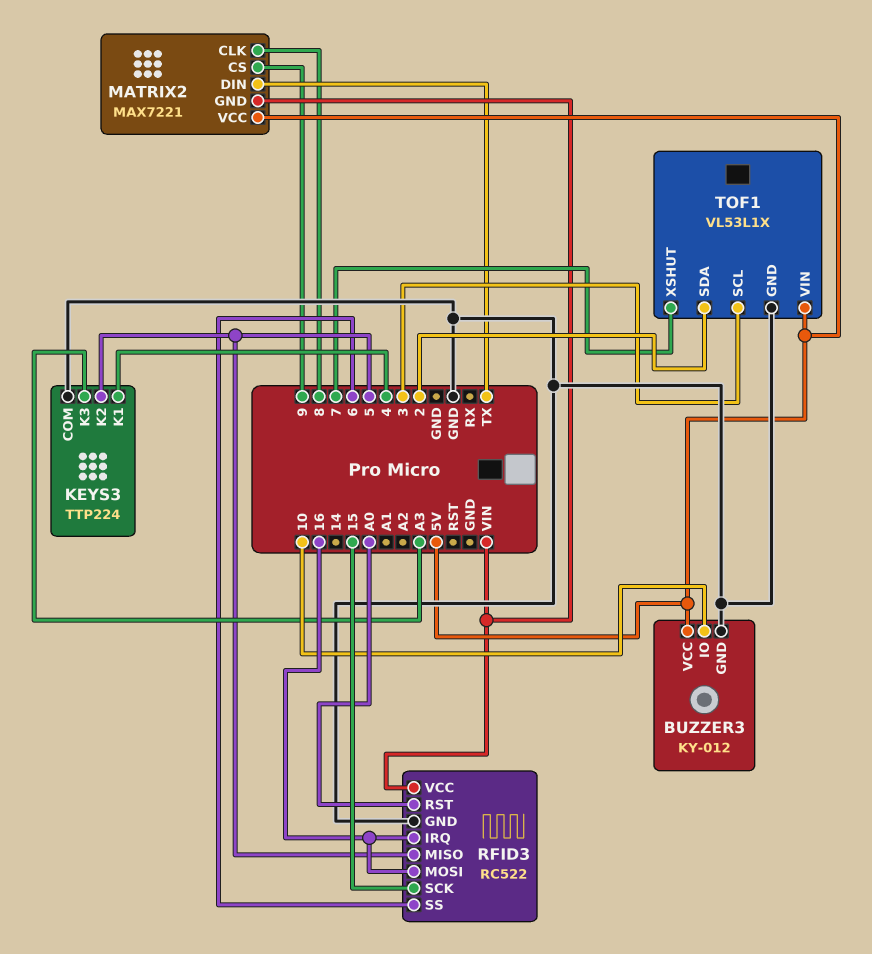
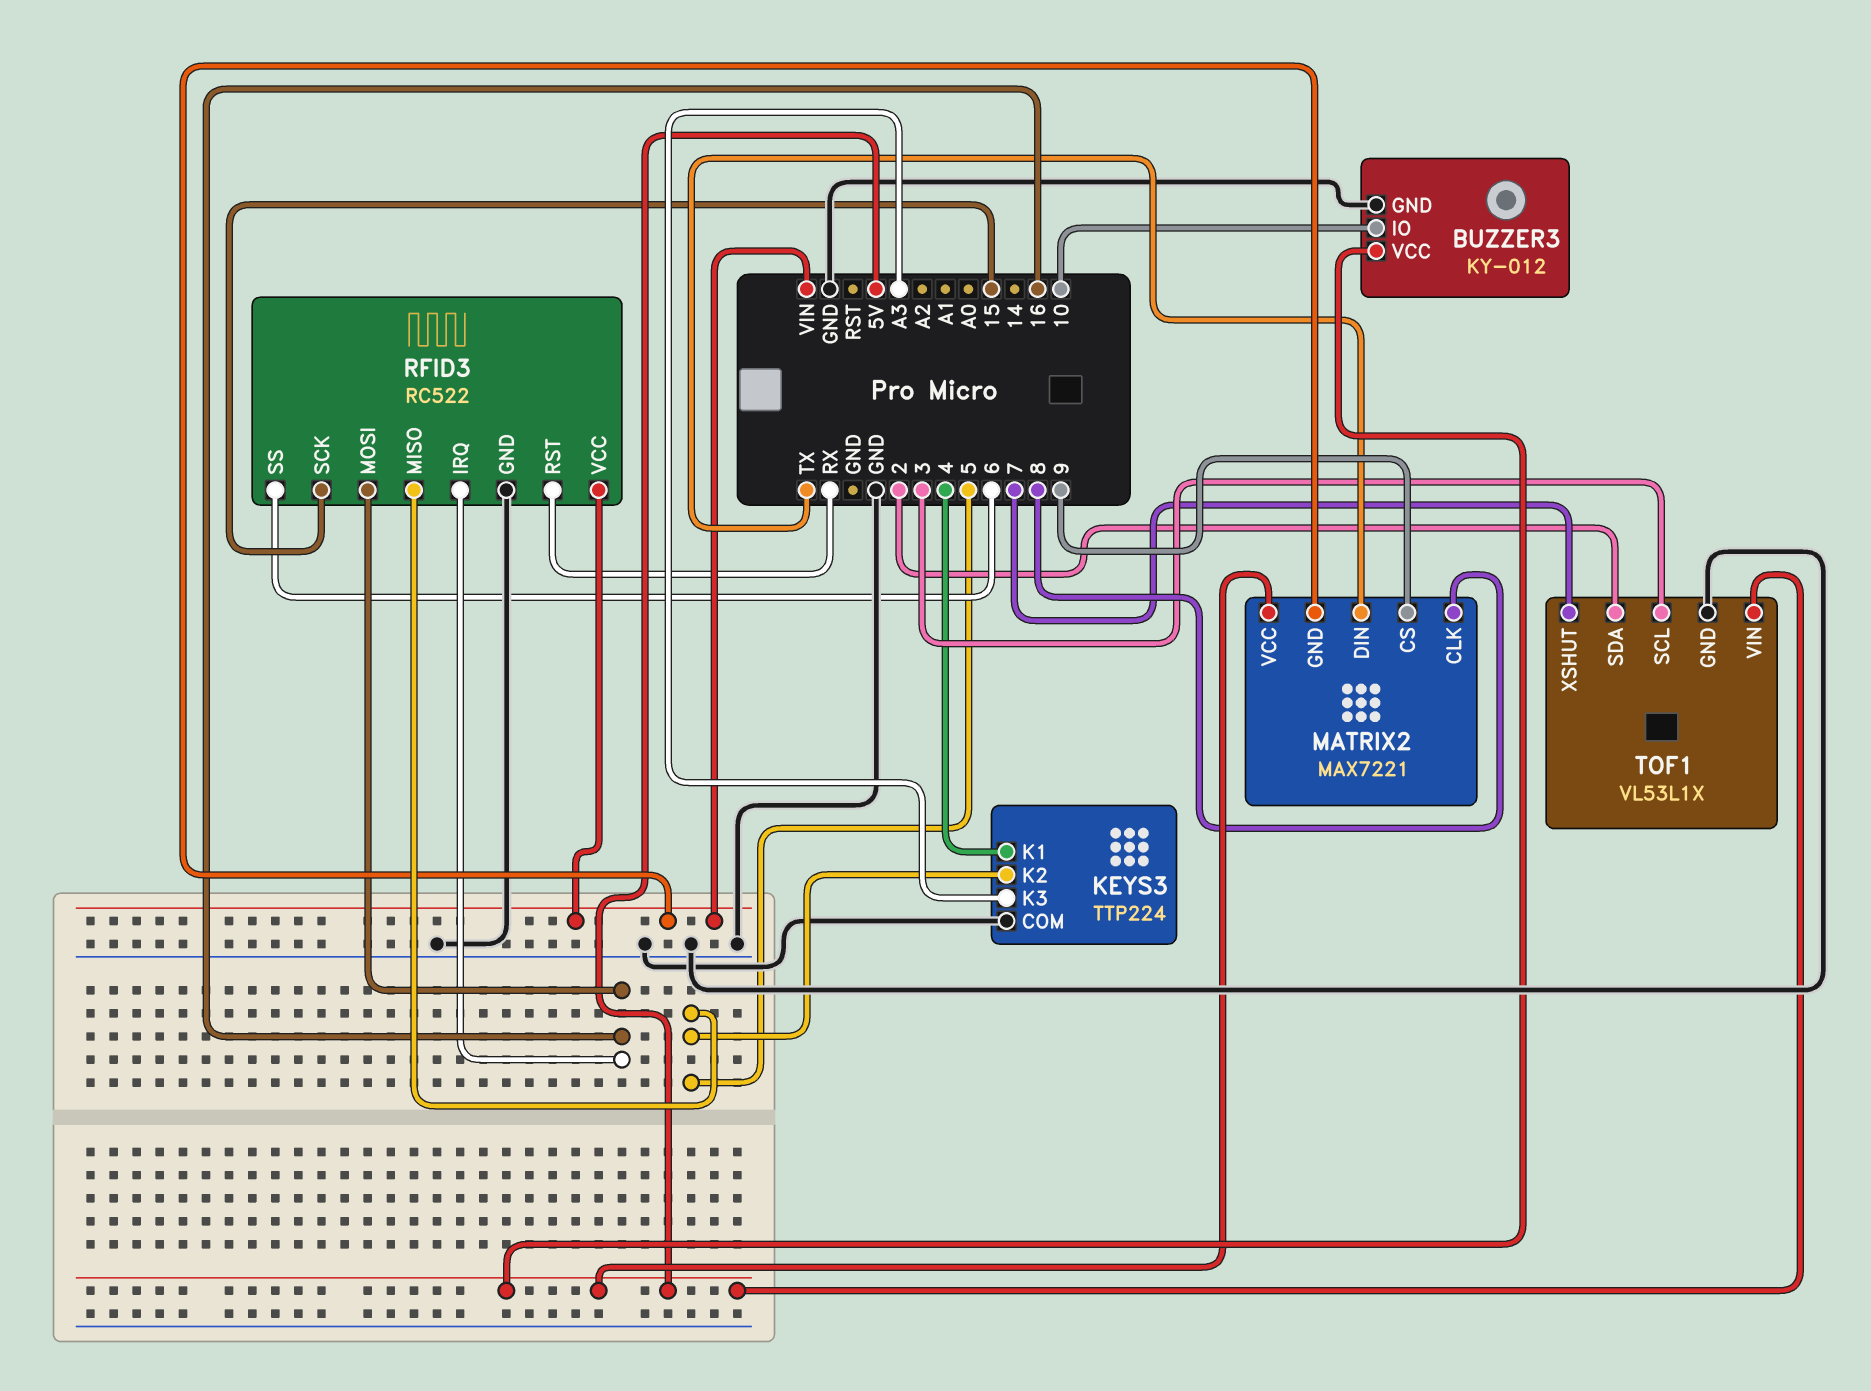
RFID3 pin RST: A0 -> RX

